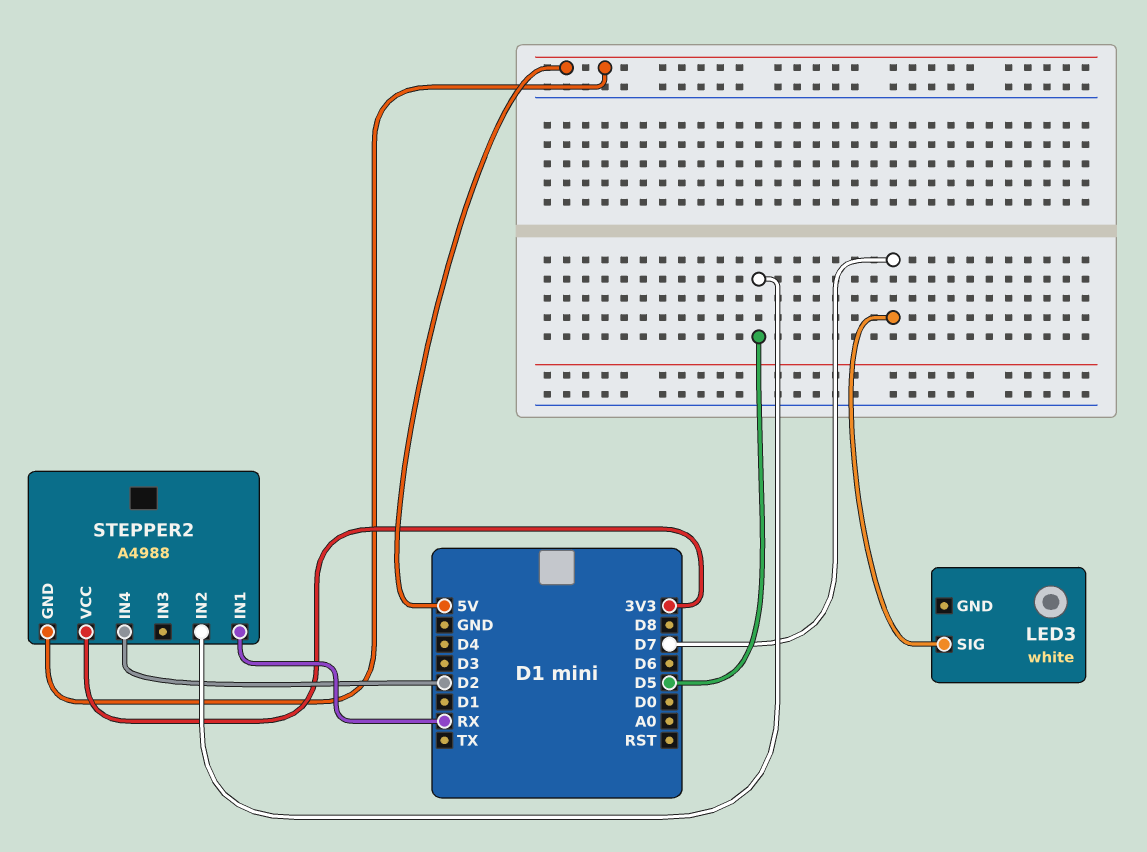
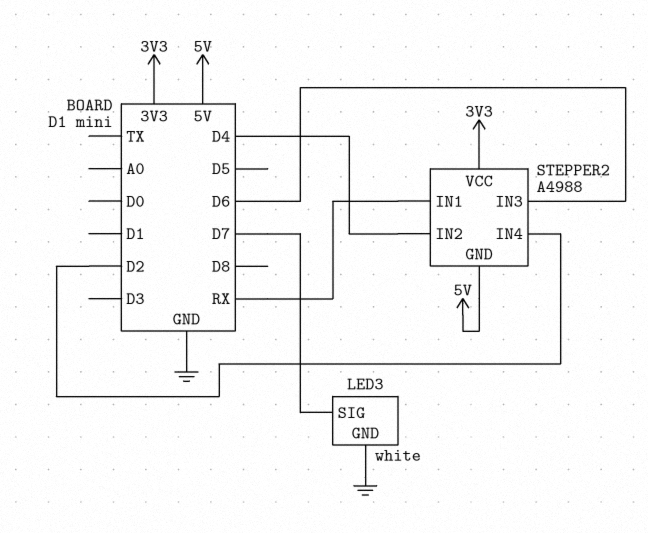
LED3 pin GND: none -> GND
STEPPER2 pin IN2: D5 -> D4
STEPPER2 pin IN3: none -> D6

